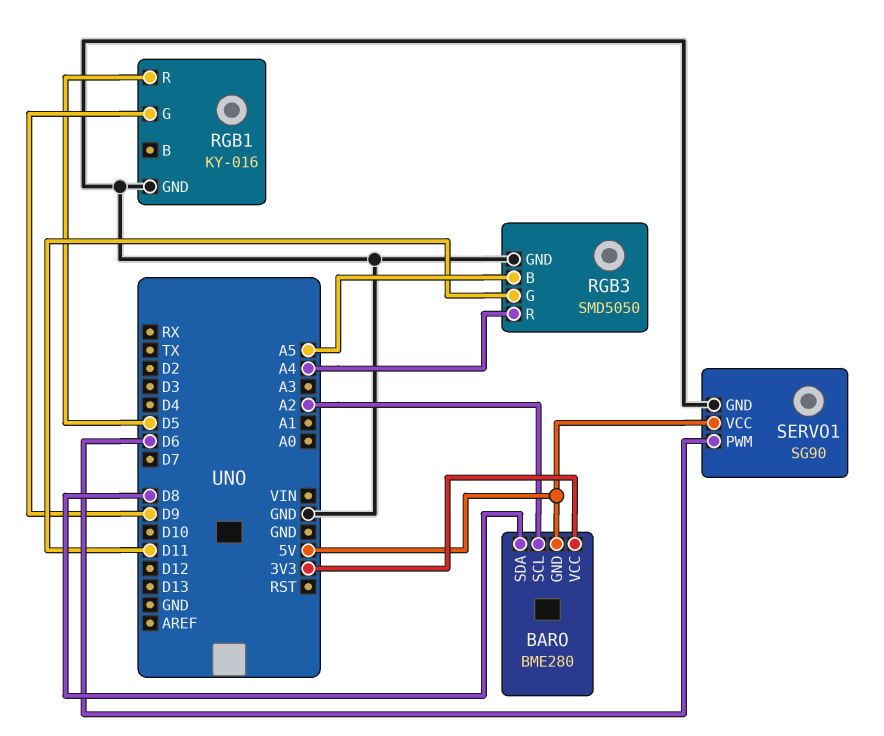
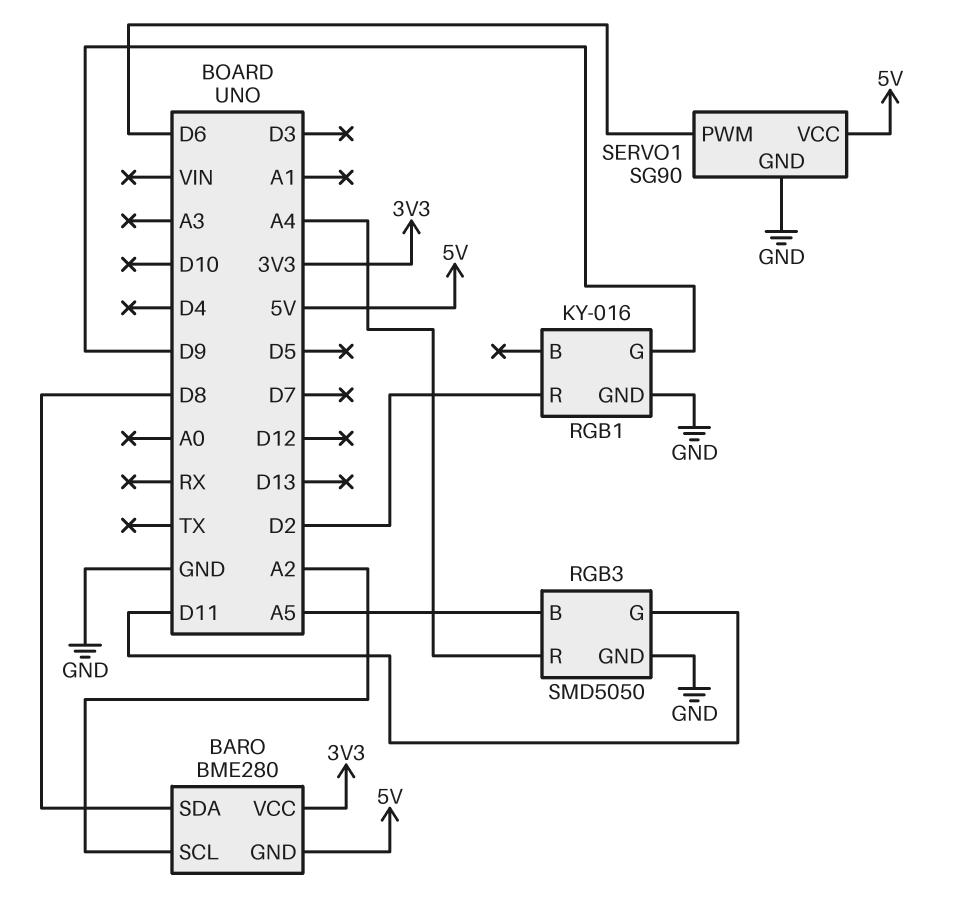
RGB1 pin R: D5 -> D2

